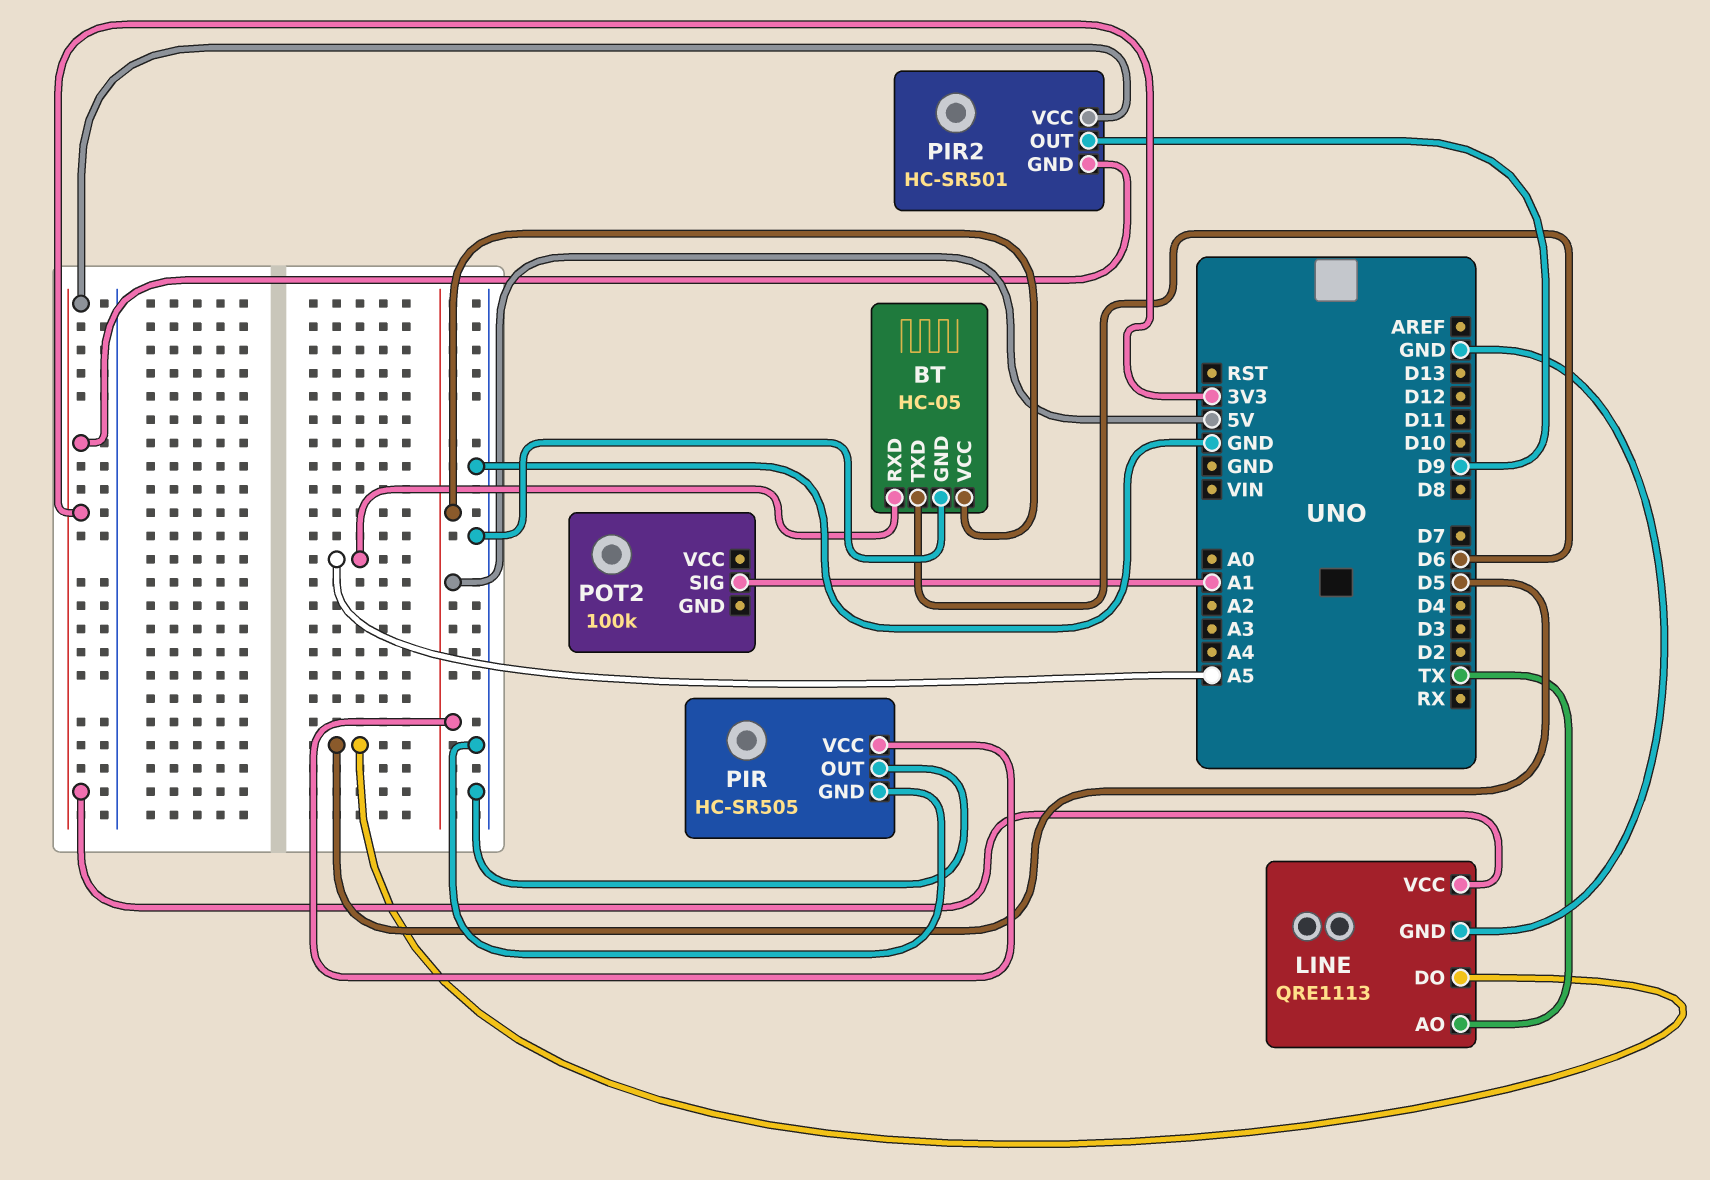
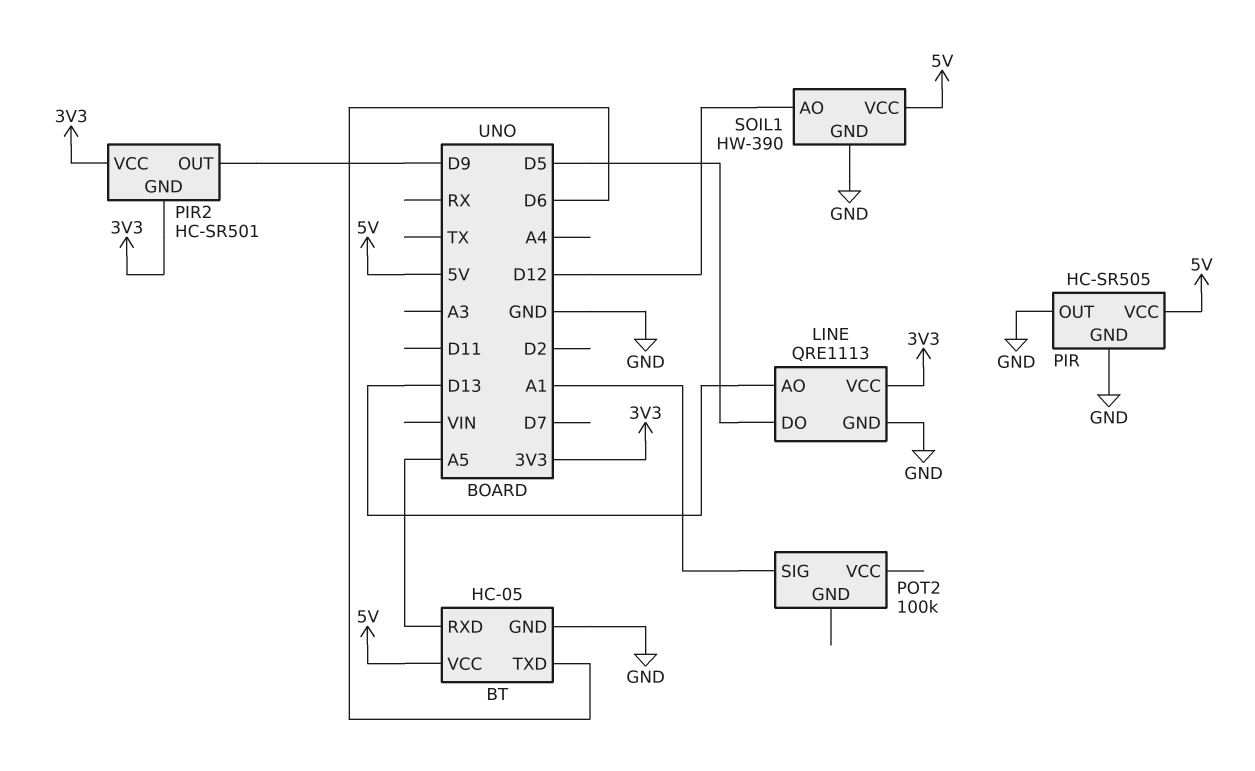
LINE pin AO: TX -> D13
SOIL1: none -> HW-390
SOIL1 pin AO: none -> D12
SOIL1 pin GND: none -> GND
SOIL1 pin VCC: none -> 5V

